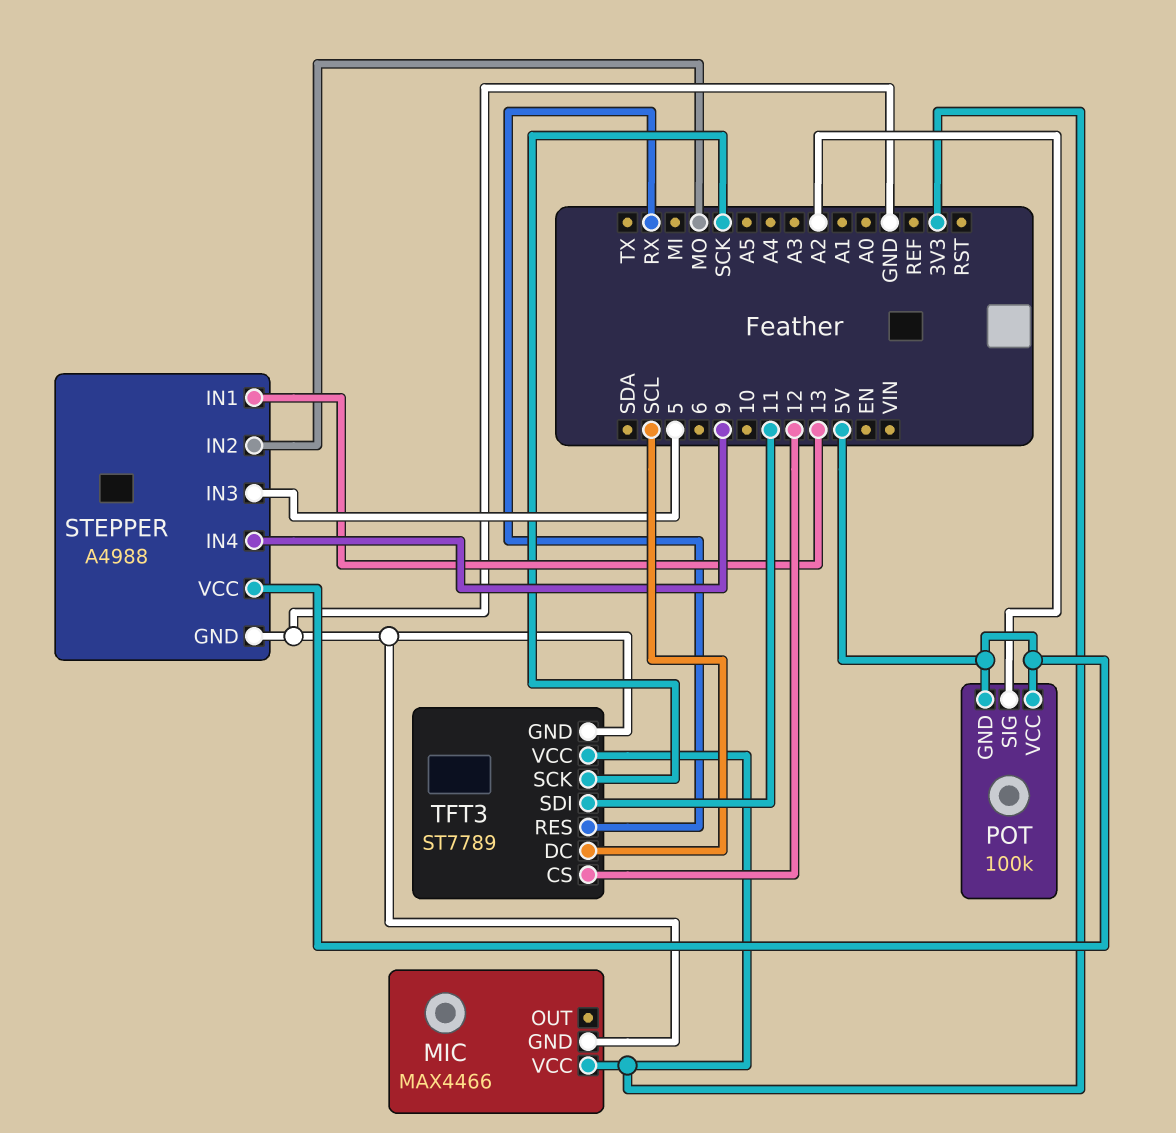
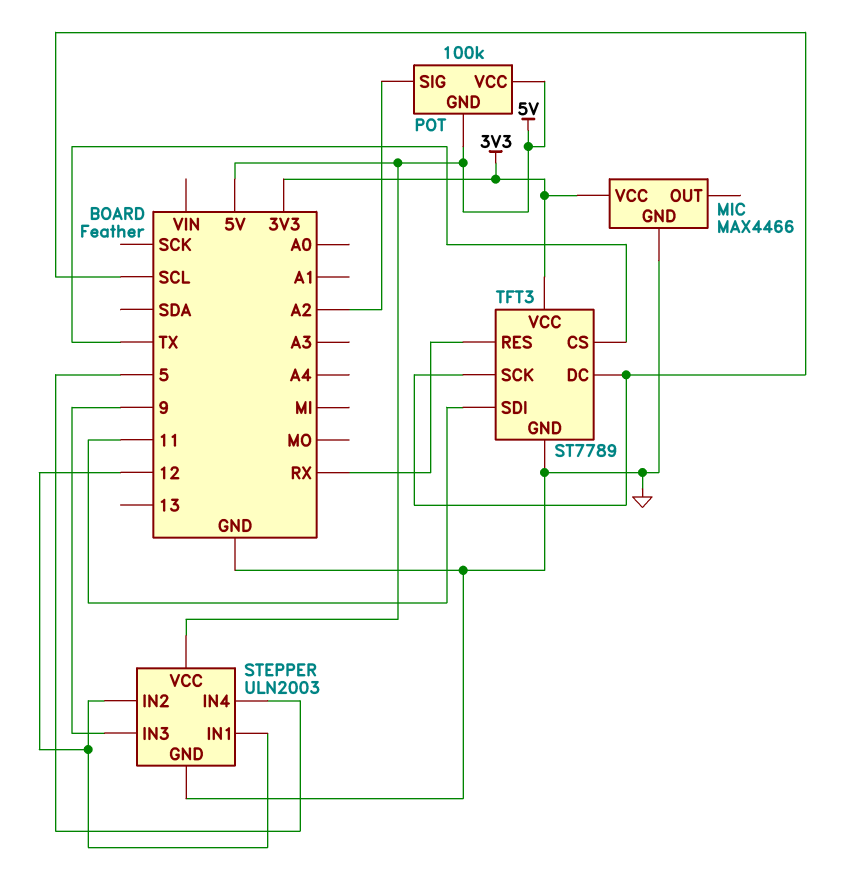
STEPPER: A4988 -> ULN2003
STEPPER pin IN1: 13 -> 12
STEPPER pin IN2: MO -> 12
STEPPER pin IN3: 5 -> 9
STEPPER pin IN4: 9 -> 5
TFT3 pin CS: 12 -> TX
TFT3 pin SCK: SCK -> SCL

